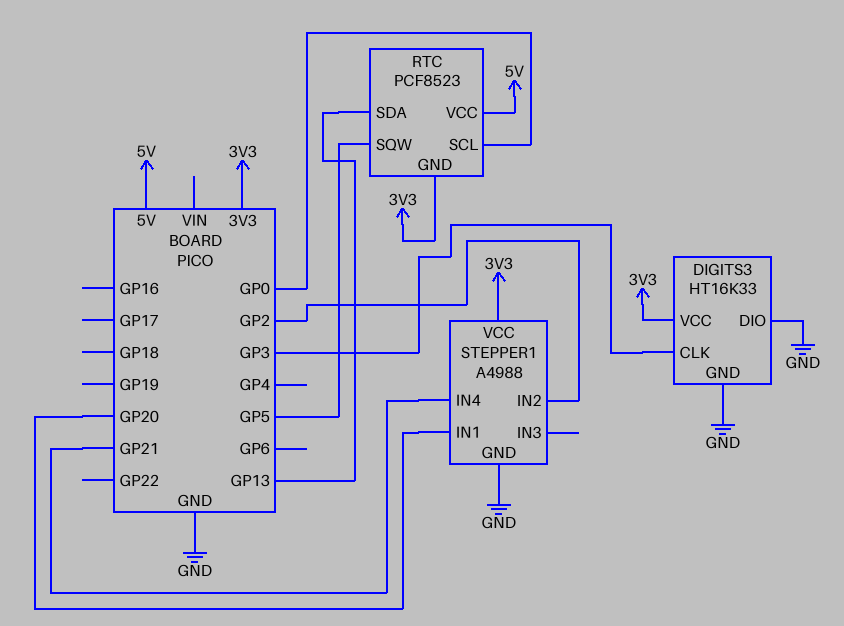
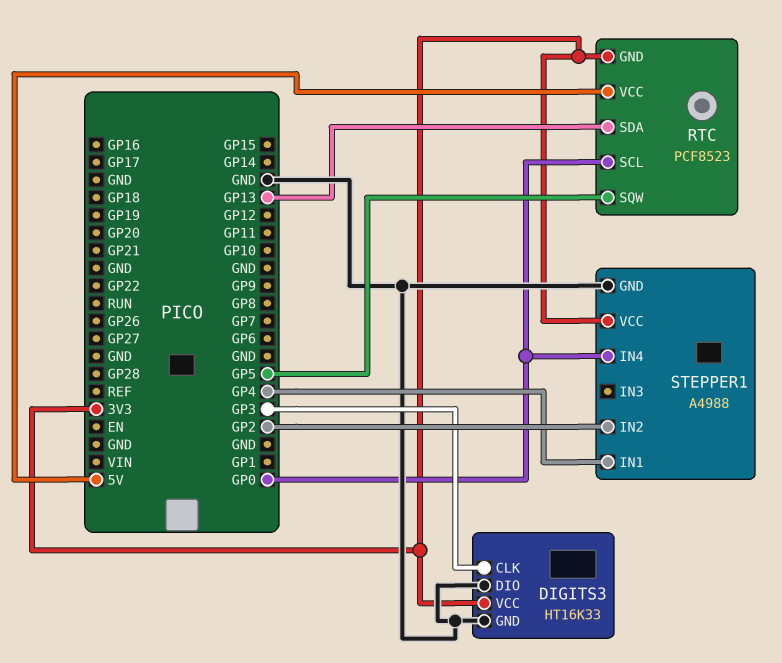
STEPPER1 pin IN1: GP20 -> GP4
STEPPER1 pin IN4: GP21 -> GP0

